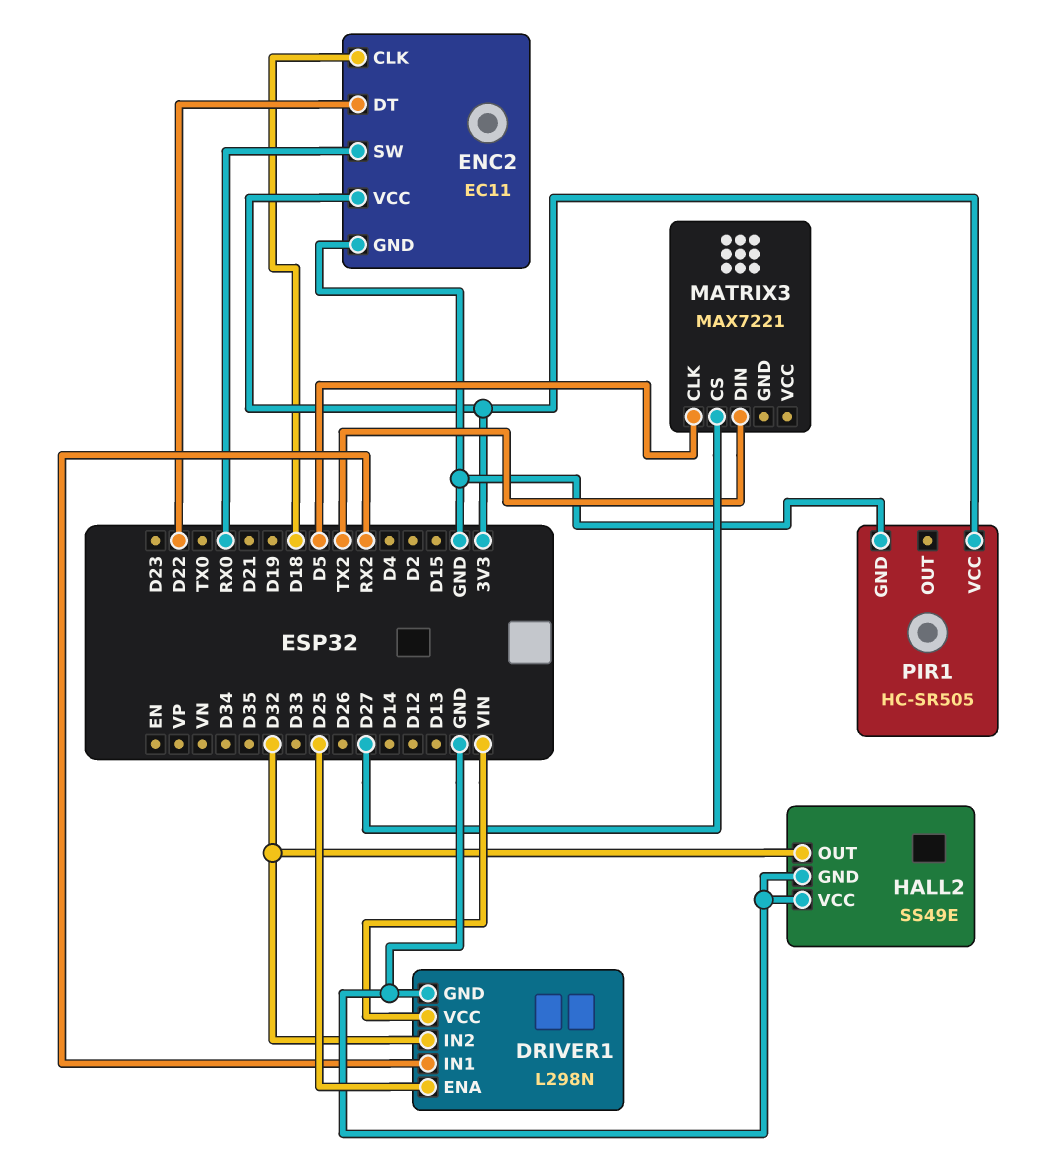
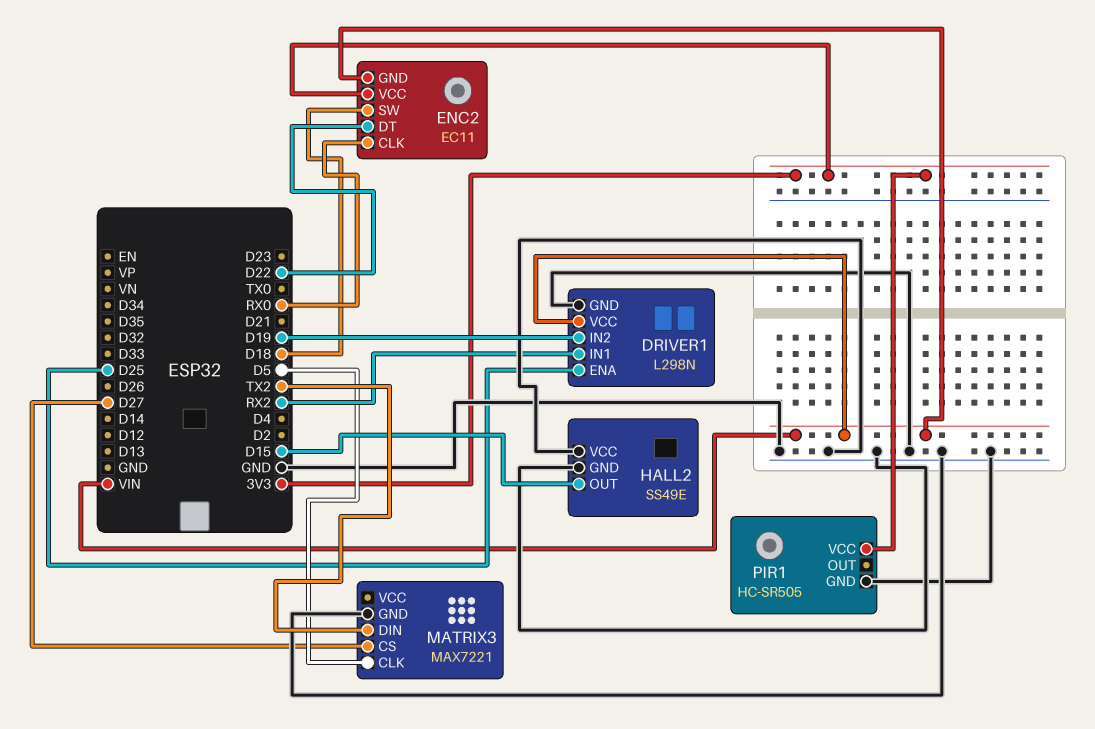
DRIVER1 pin IN2: D32 -> D19
ENC2 pin CLK: D18 -> RX0
ENC2 pin GND: GND -> VIN
ENC2 pin SW: RX0 -> D18
HALL2 pin OUT: D32 -> D15
MATRIX3 pin GND: none -> GND

